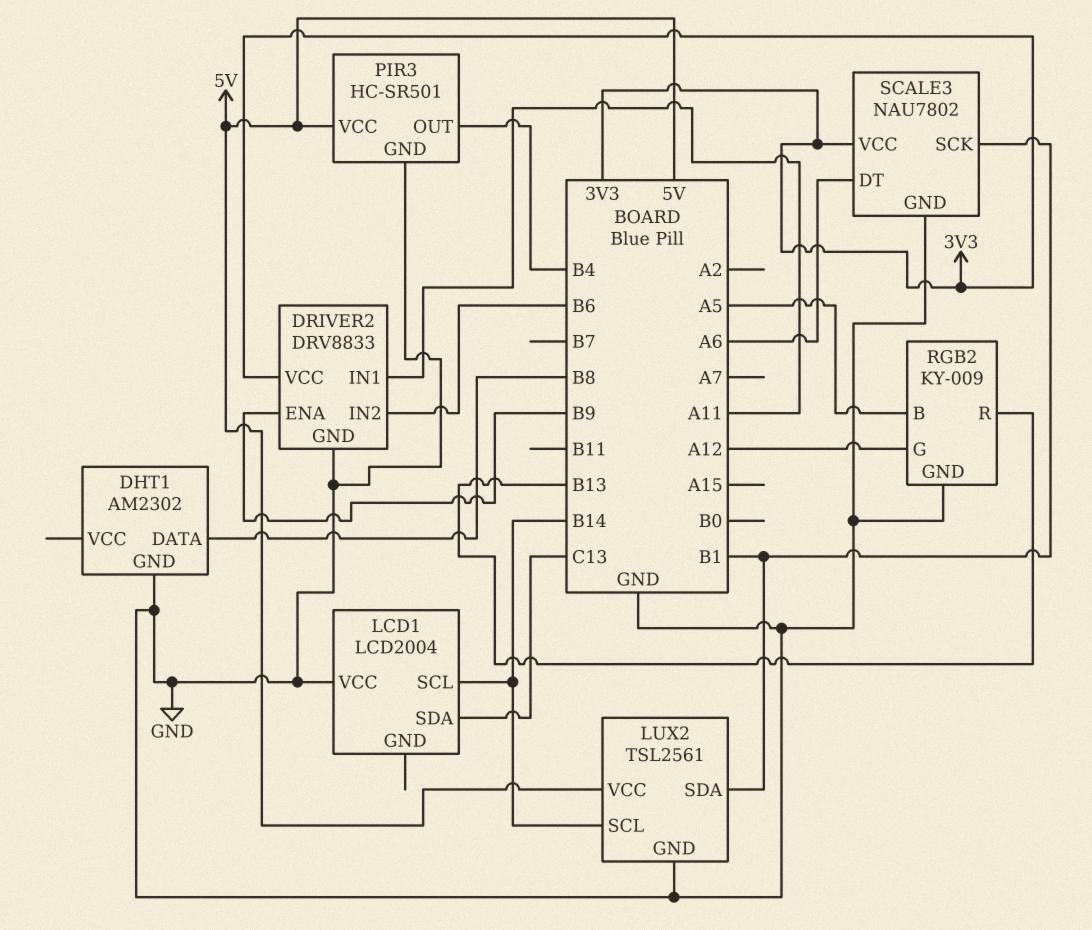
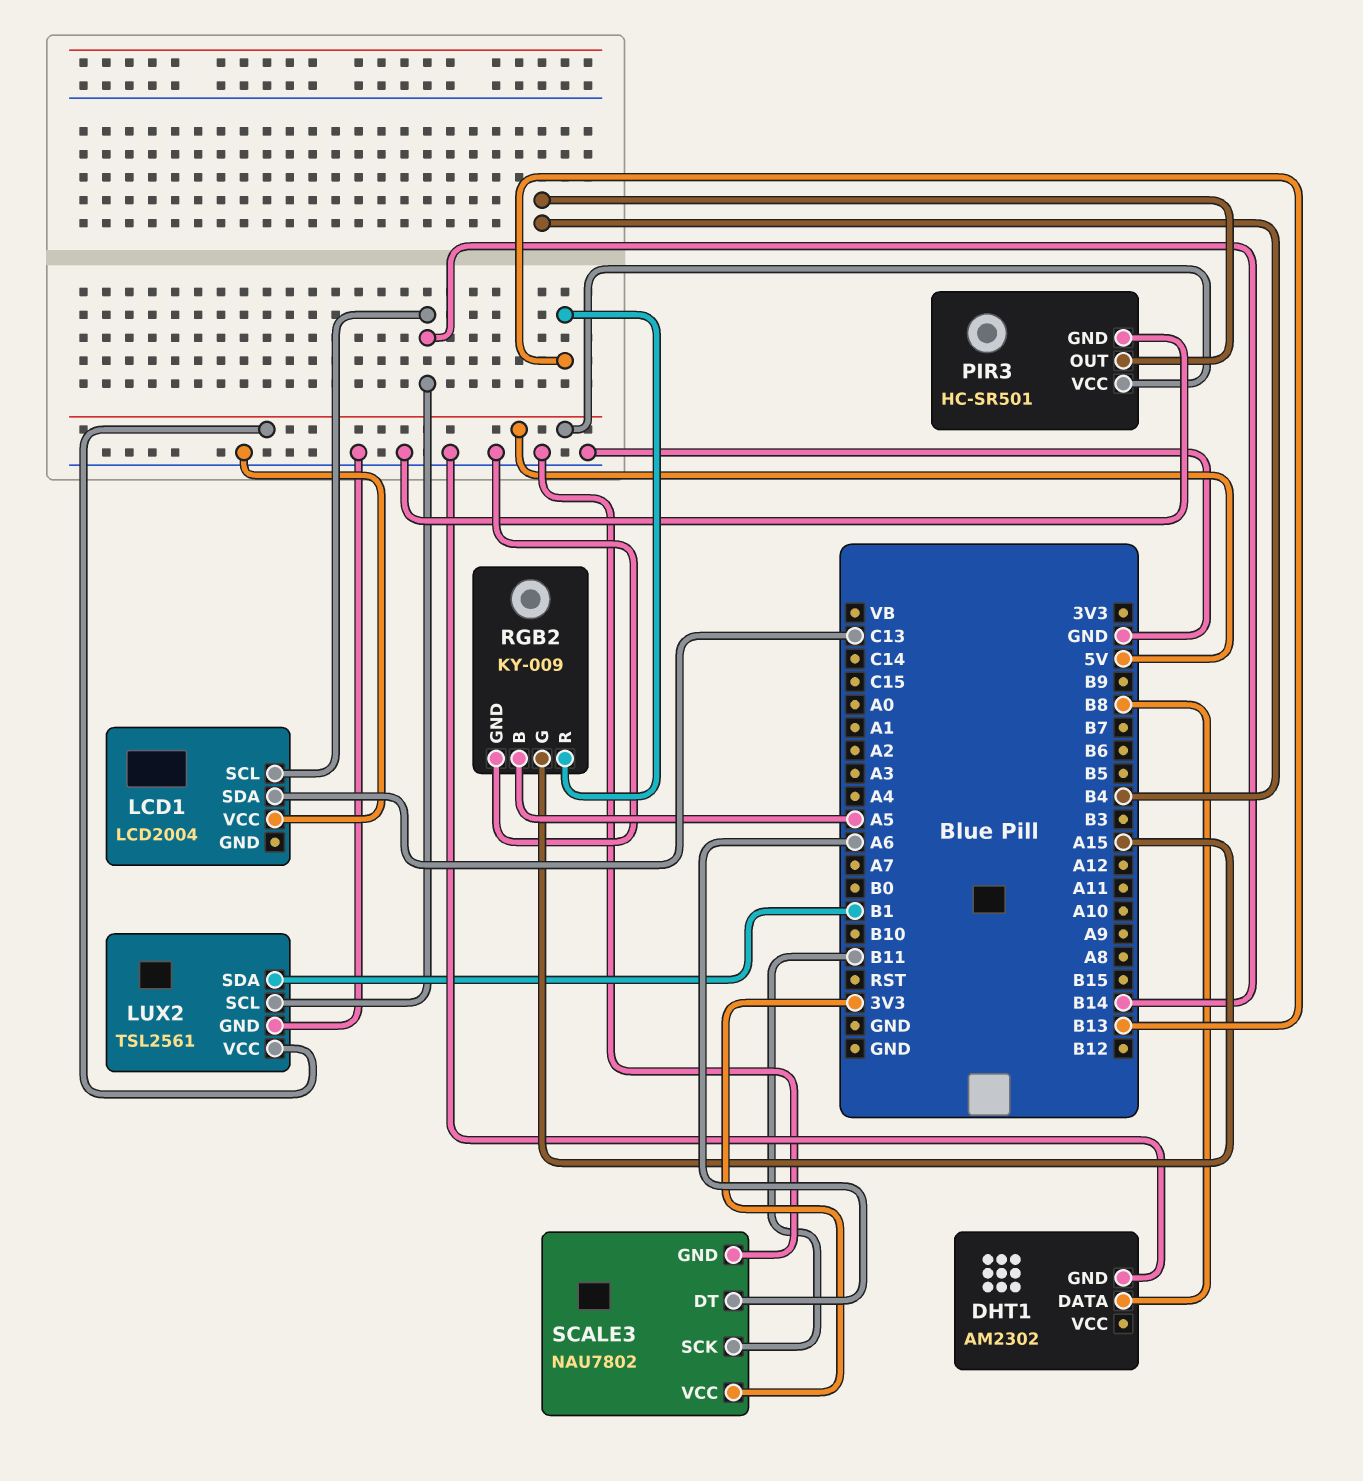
DRIVER2: DRV8833 -> none
DRIVER2 pin ENA: B9 -> none
DRIVER2 pin GND: GND -> none
DRIVER2 pin IN1: A11 -> none
DRIVER2 pin IN2: B6 -> none
DRIVER2 pin VCC: 3V3 -> none
RGB2 pin G: A12 -> A15
SCALE3 pin SCK: B1 -> B11

